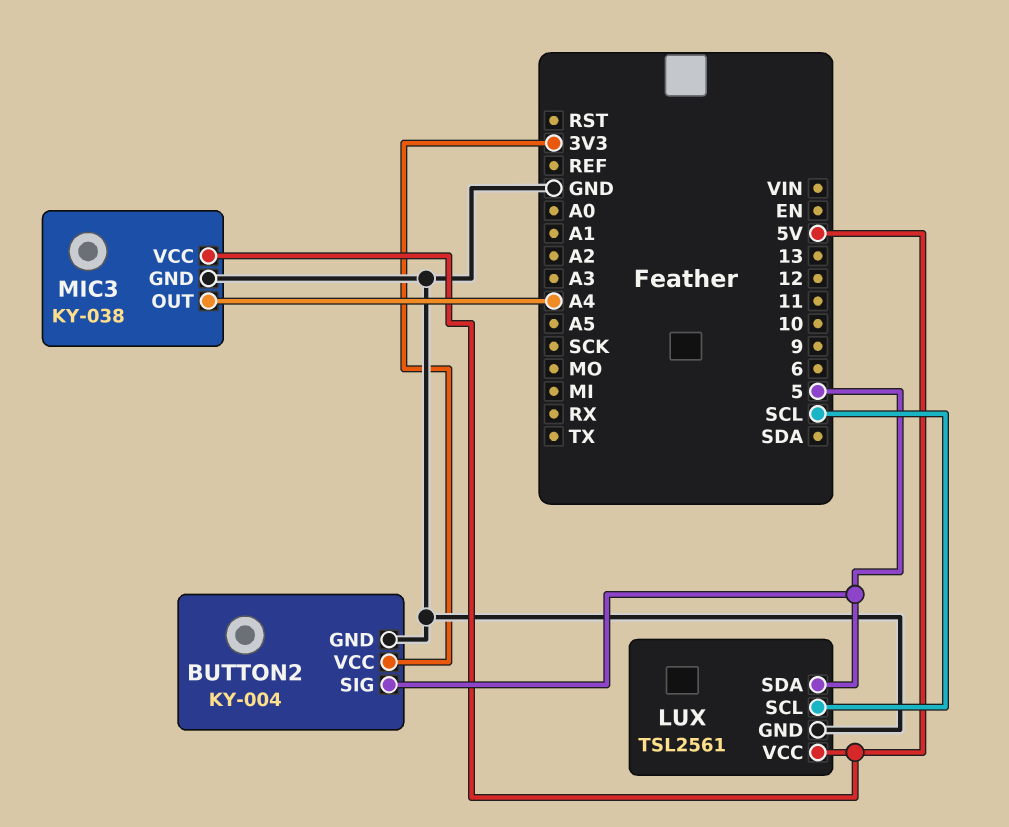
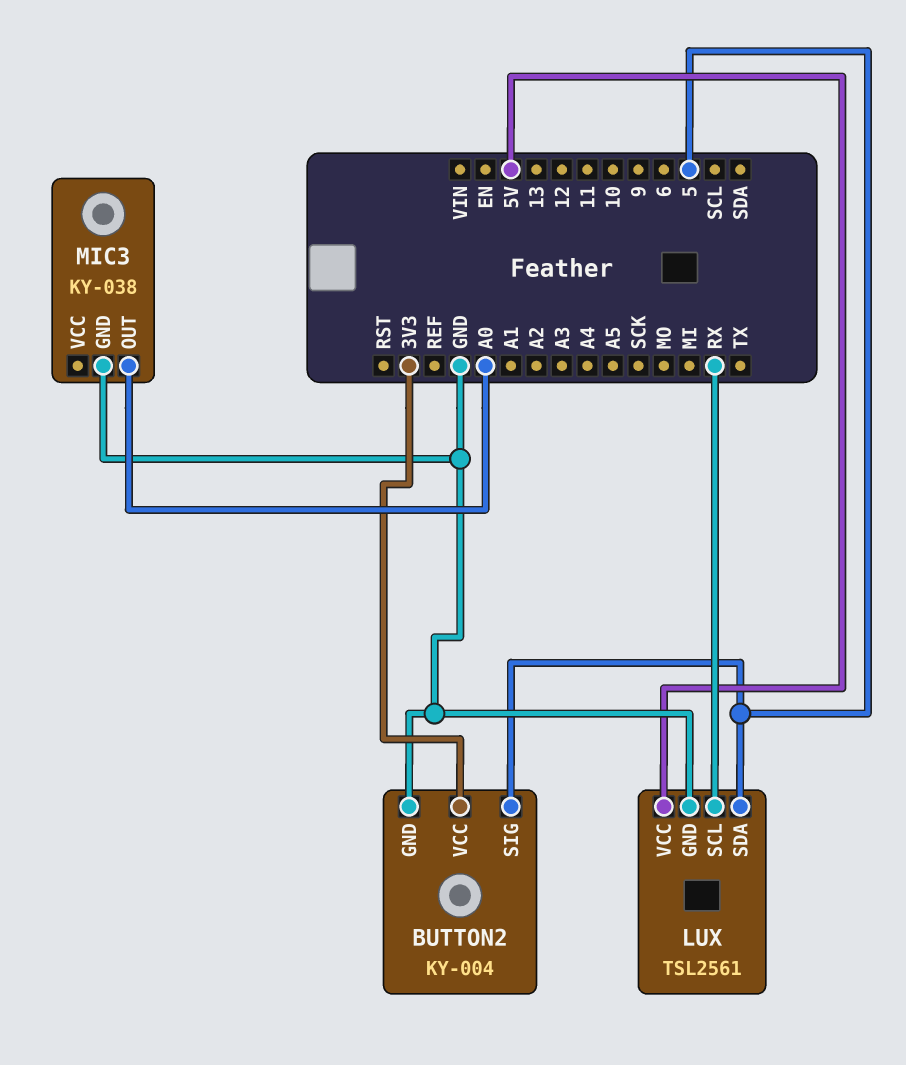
LUX pin SCL: SCL -> RX
MIC3 pin OUT: A4 -> A0
MIC3 pin VCC: 5V -> none

